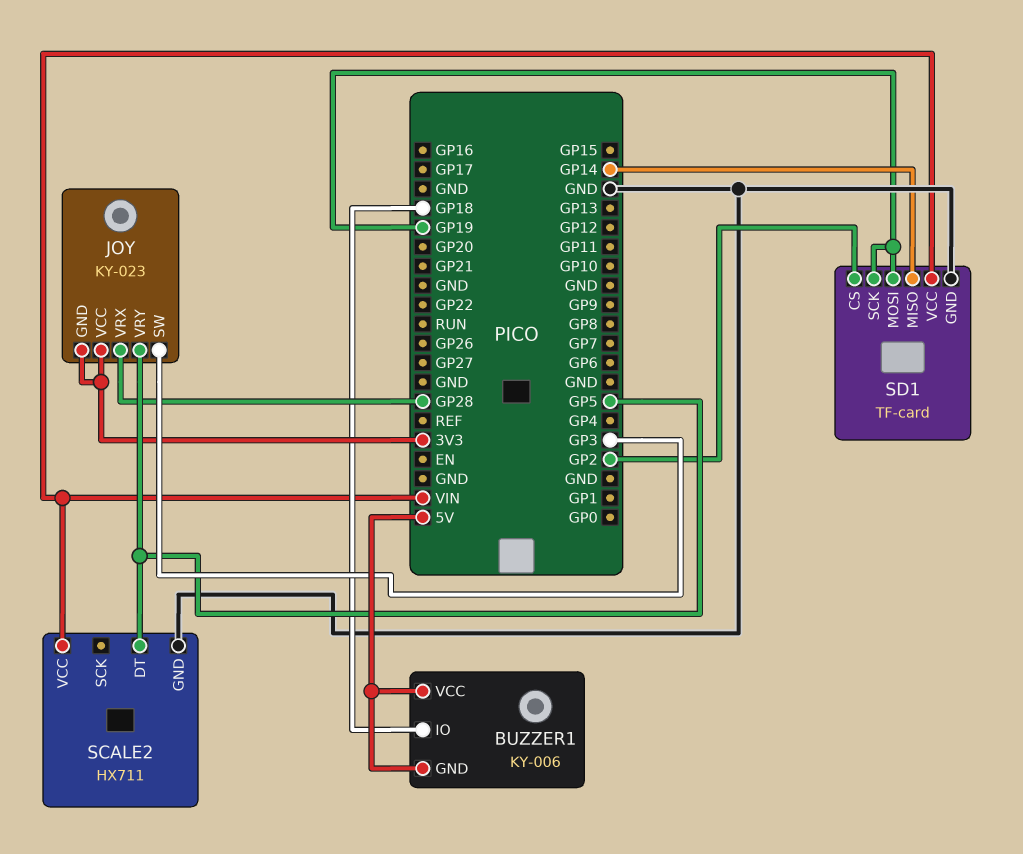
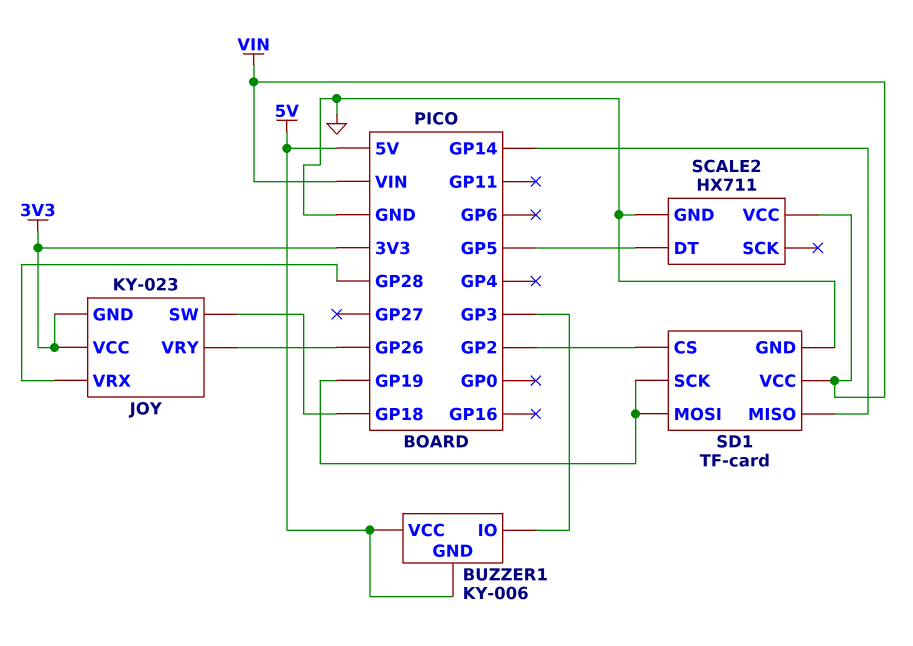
BUZZER1 pin IO: GP18 -> GP3
JOY pin SW: GP3 -> GP18
JOY pin VRY: GP5 -> GP26

